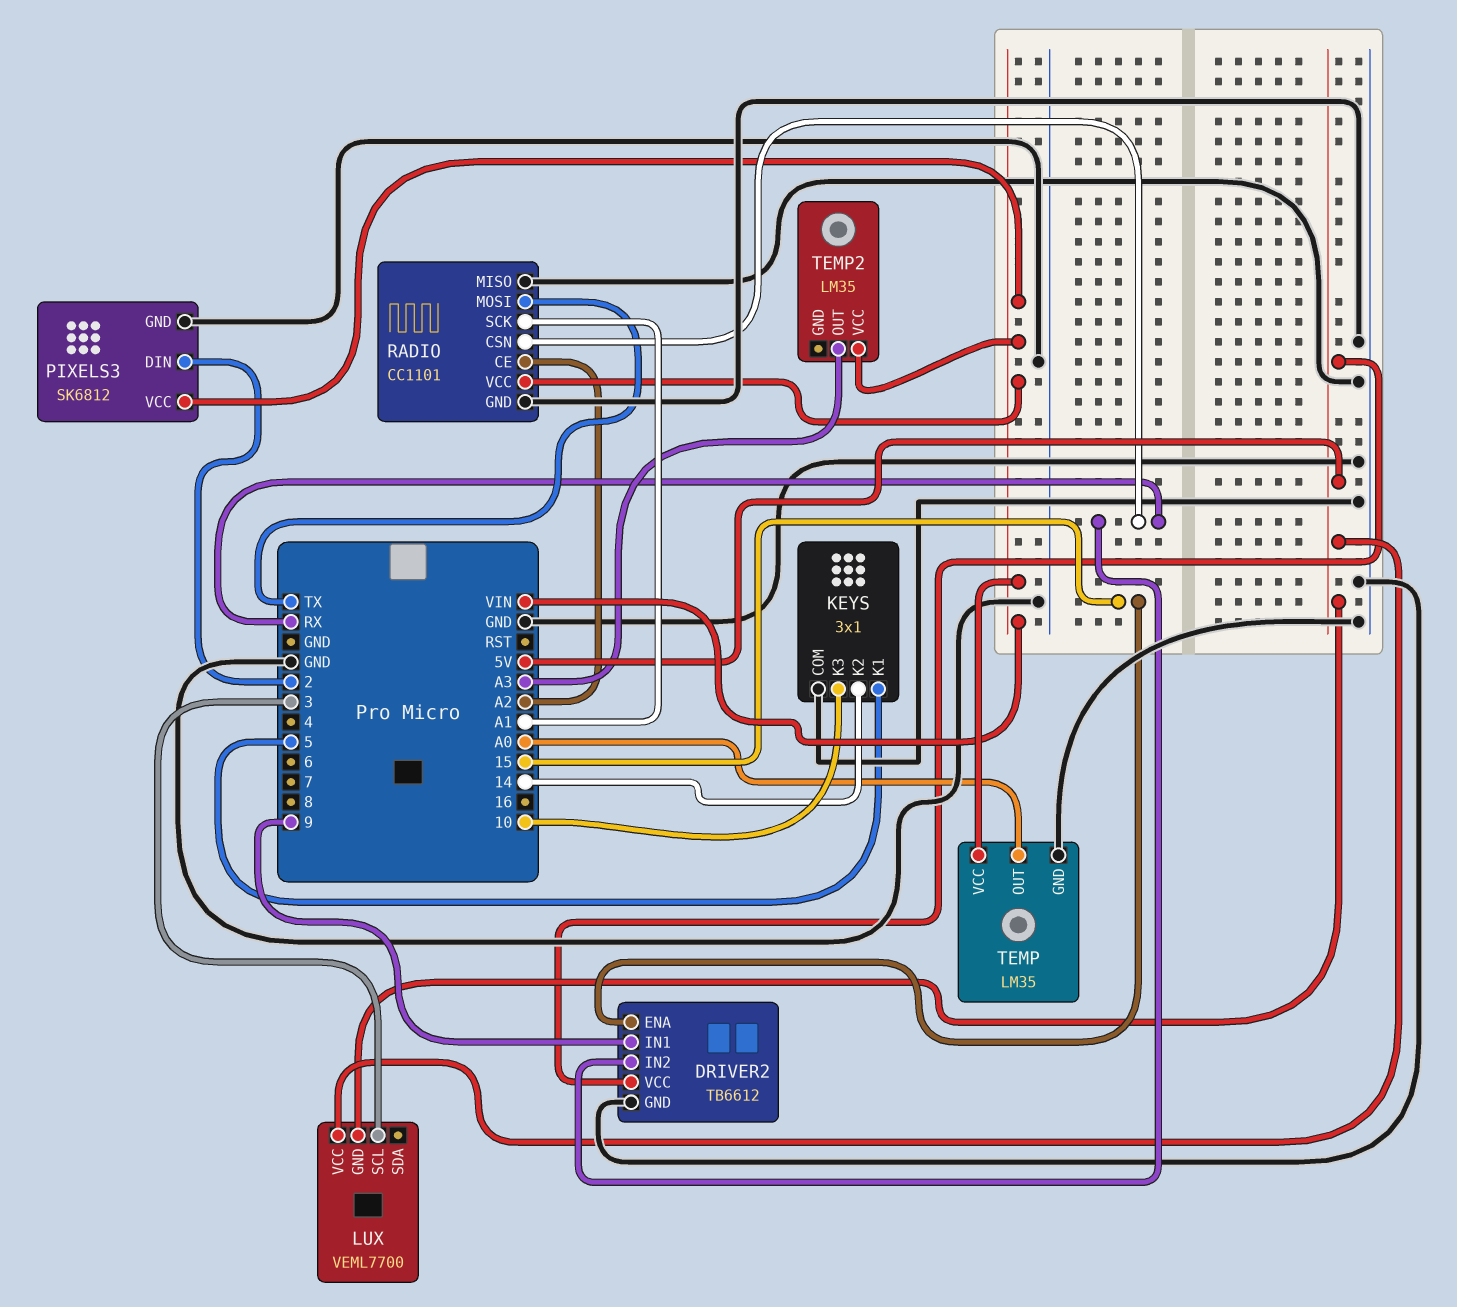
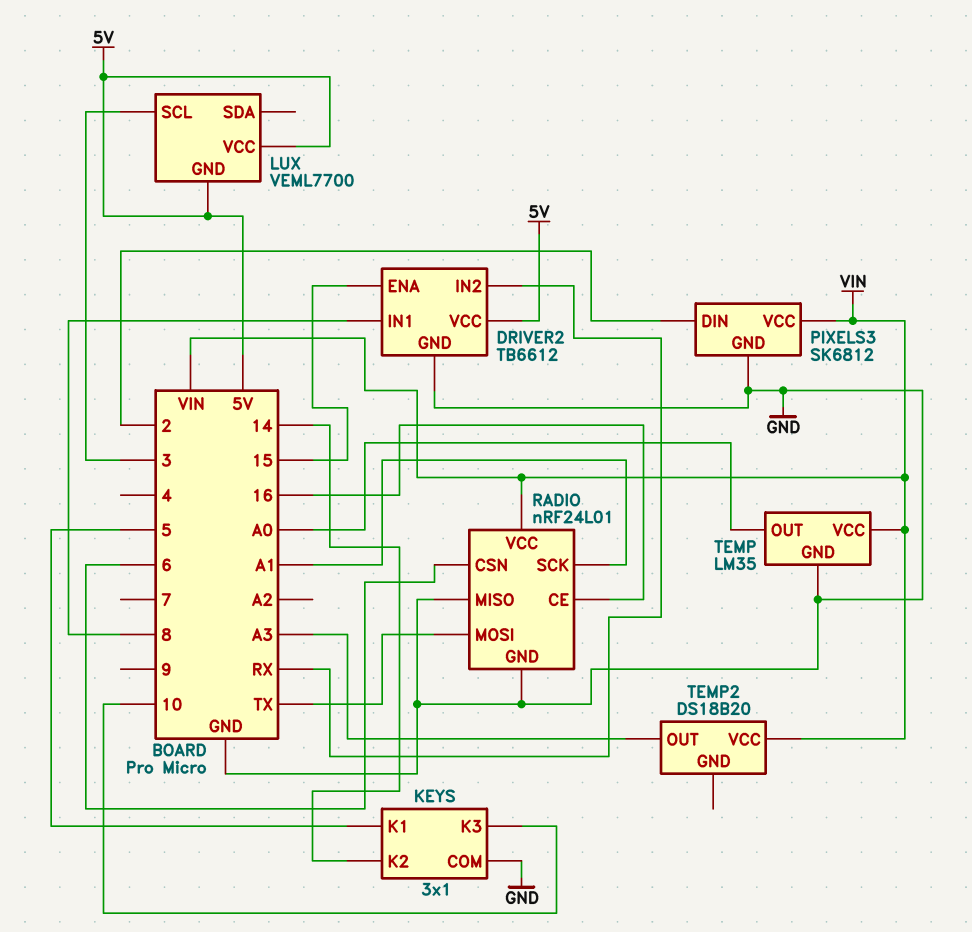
DRIVER2 pin IN1: 9 -> 8
RADIO: CC1101 -> nRF24L01
RADIO pin CE: A2 -> 16
RADIO pin CSN: RX -> 6
TEMP2: LM35 -> DS18B20

